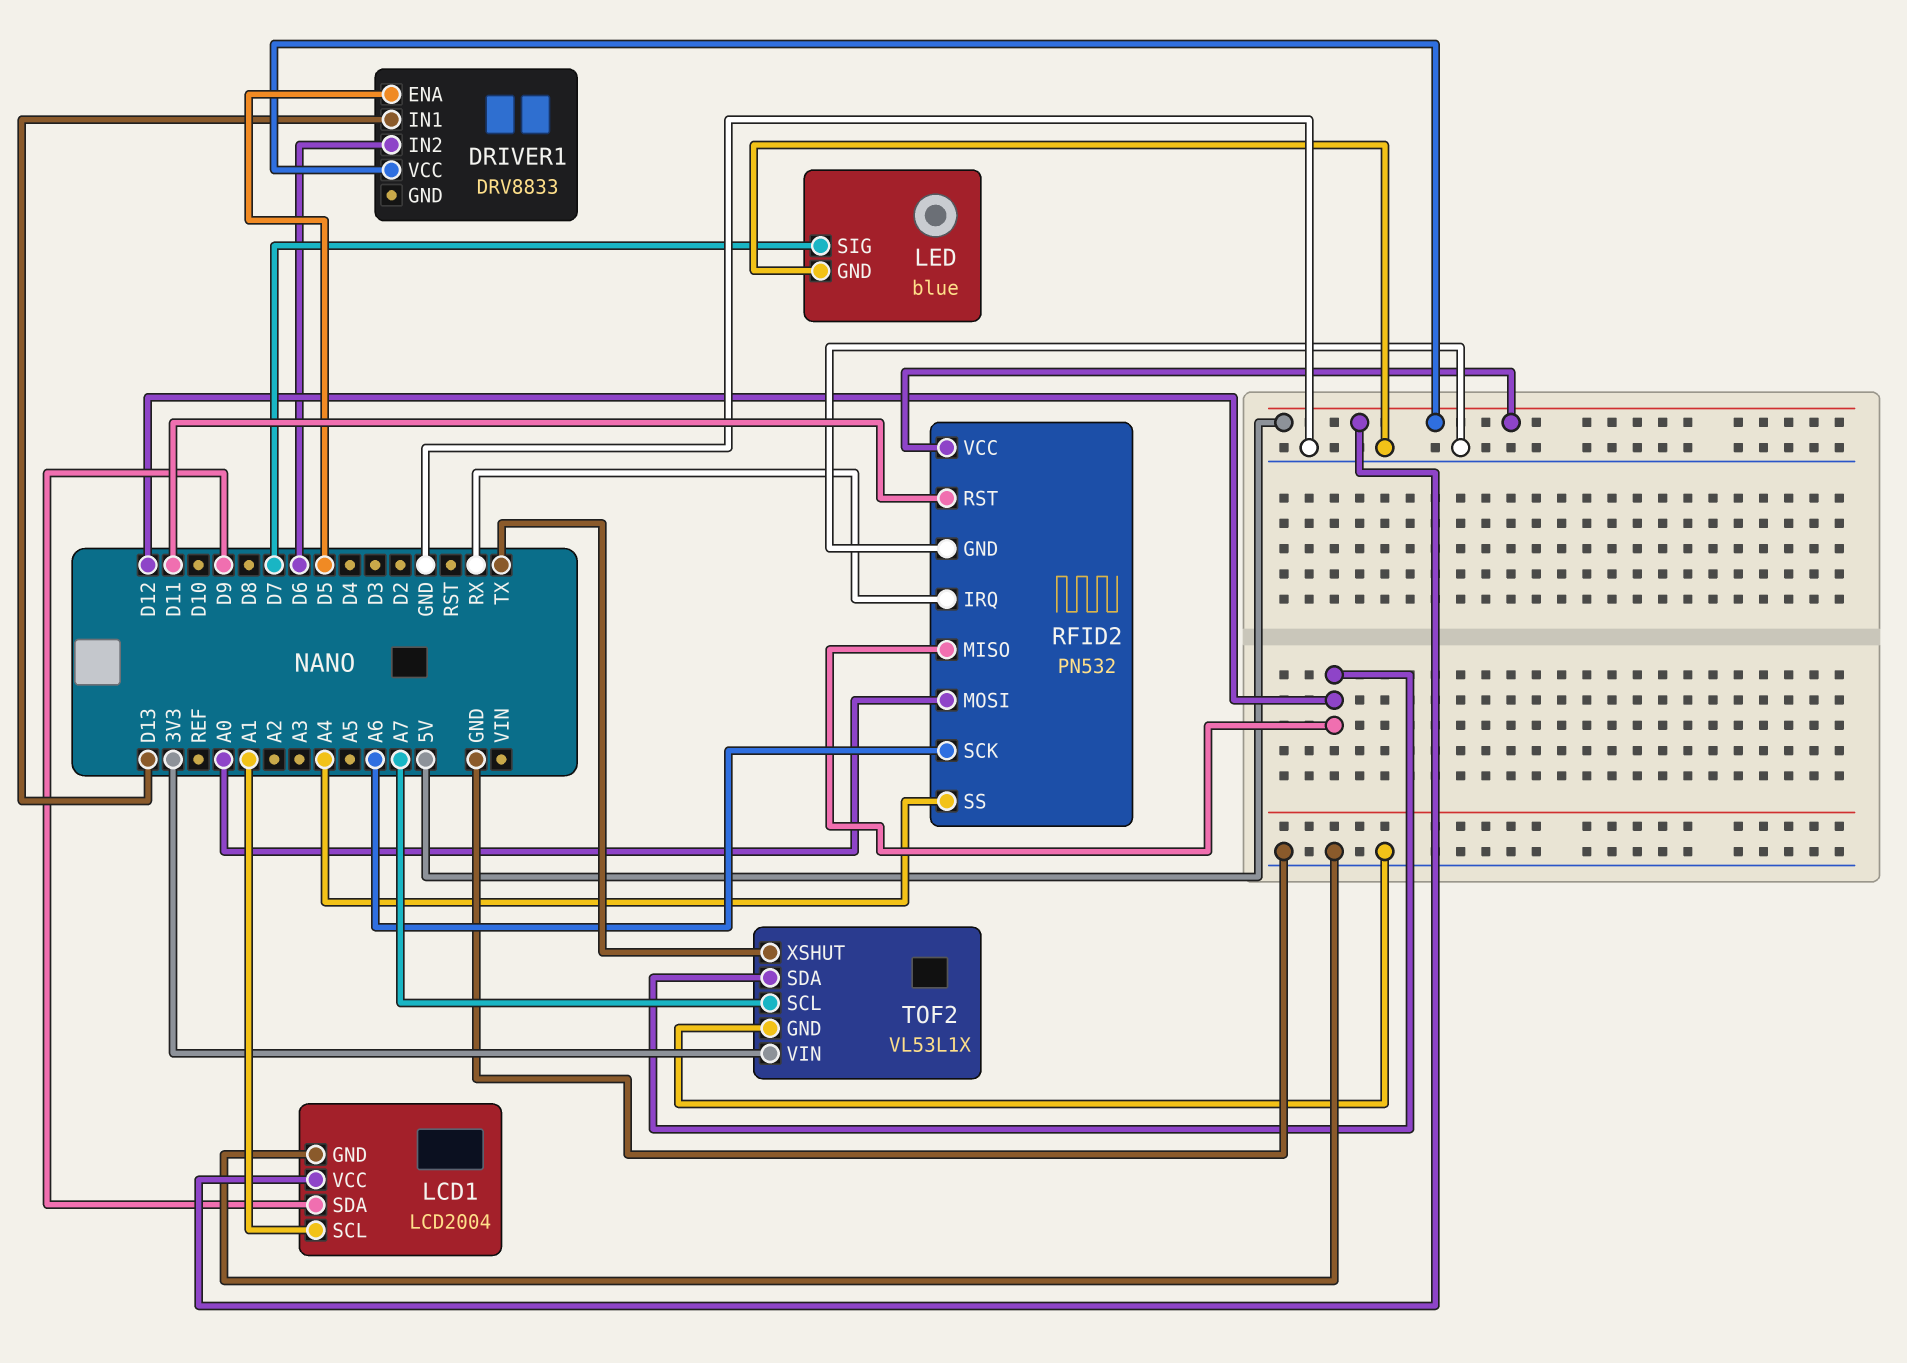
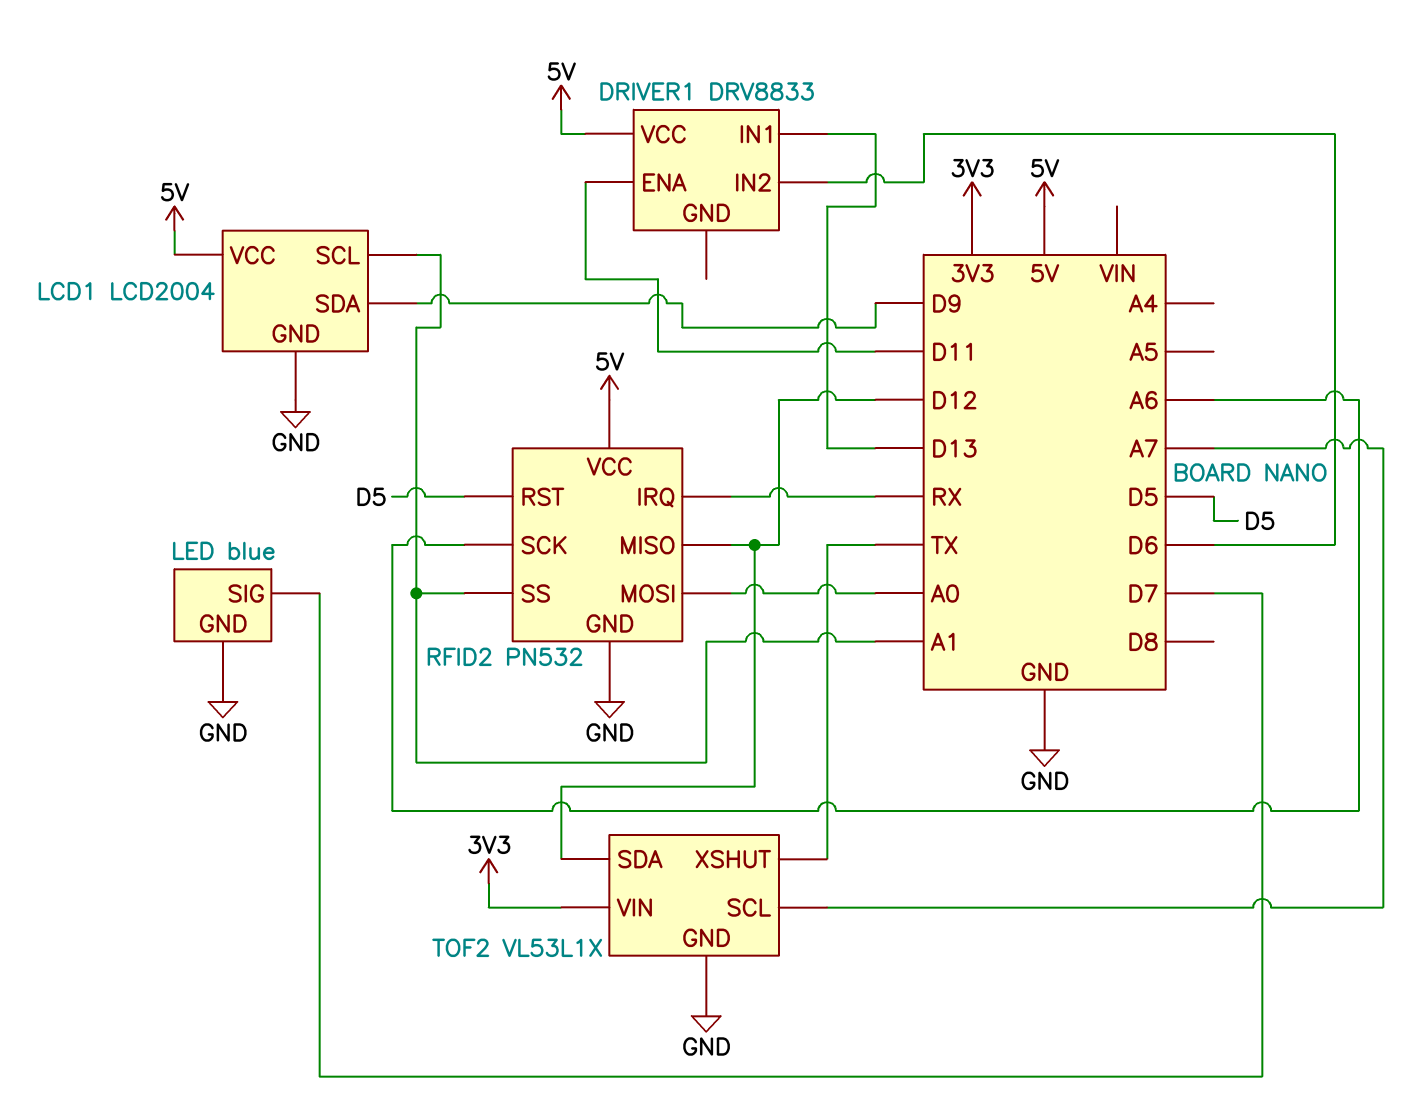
DRIVER1 pin ENA: D5 -> D11
RFID2 pin RST: D11 -> D5
RFID2 pin SS: A4 -> A1

